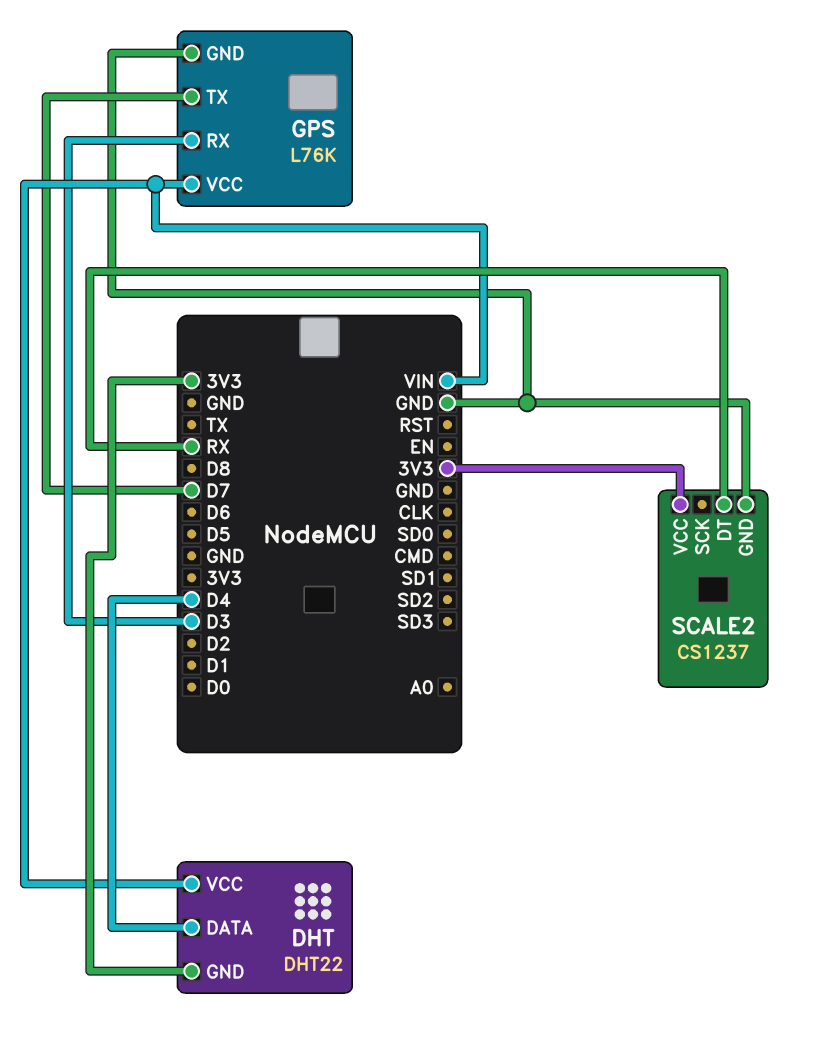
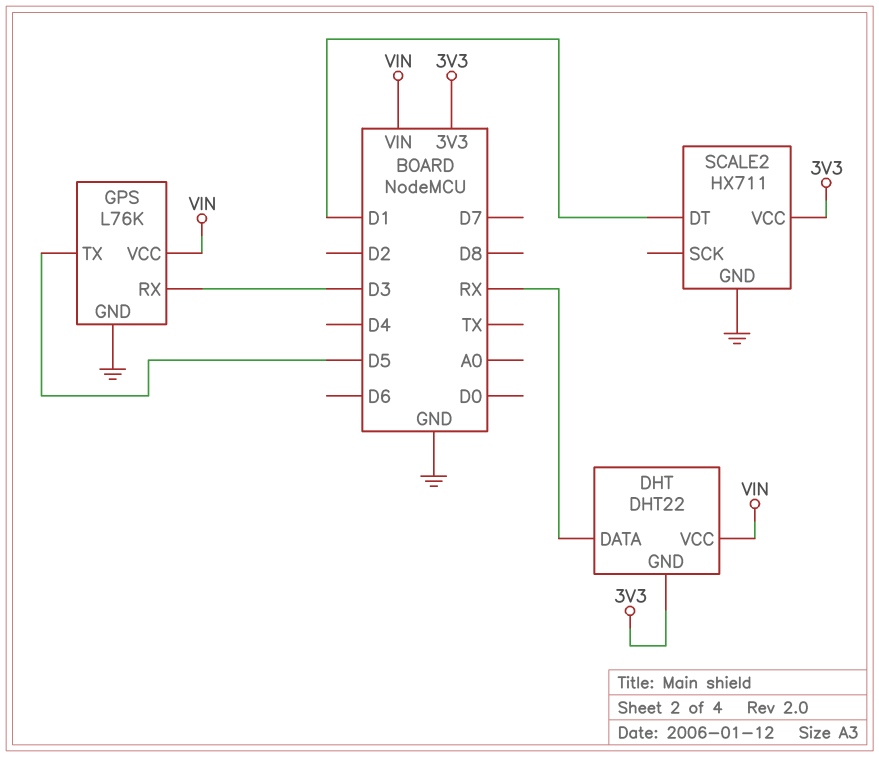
DHT pin DATA: D4 -> RX
GPS pin TX: D7 -> D5
SCALE2: CS1237 -> HX711
SCALE2 pin DT: RX -> D1

